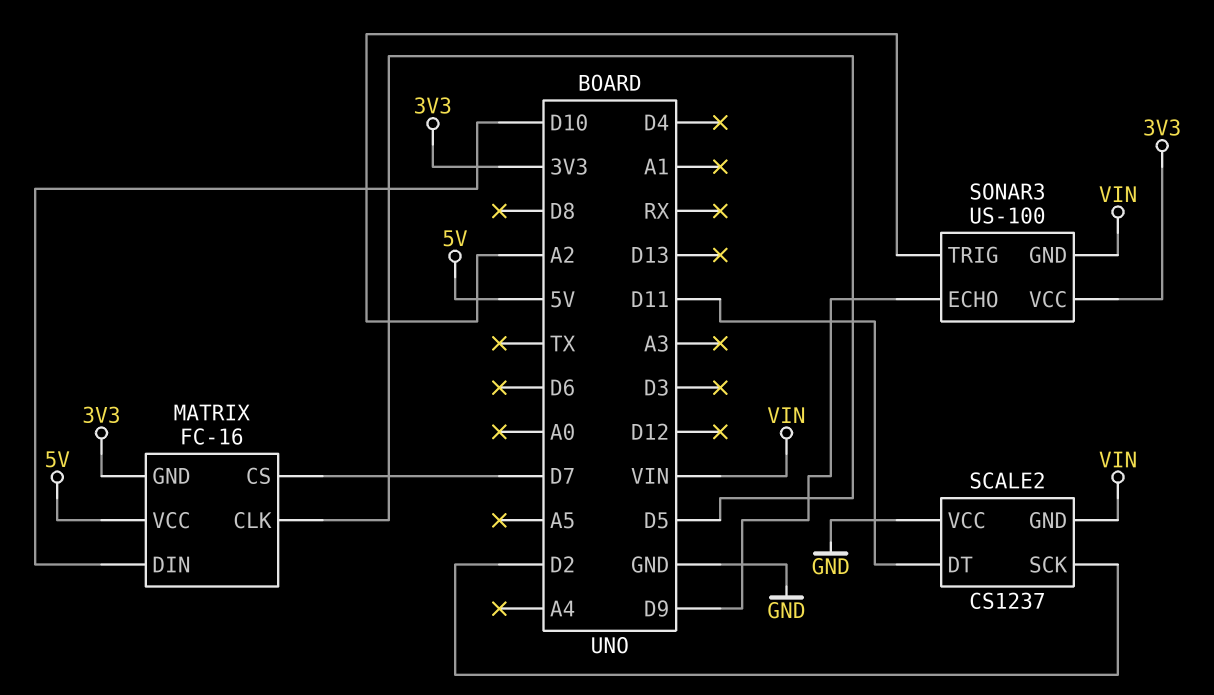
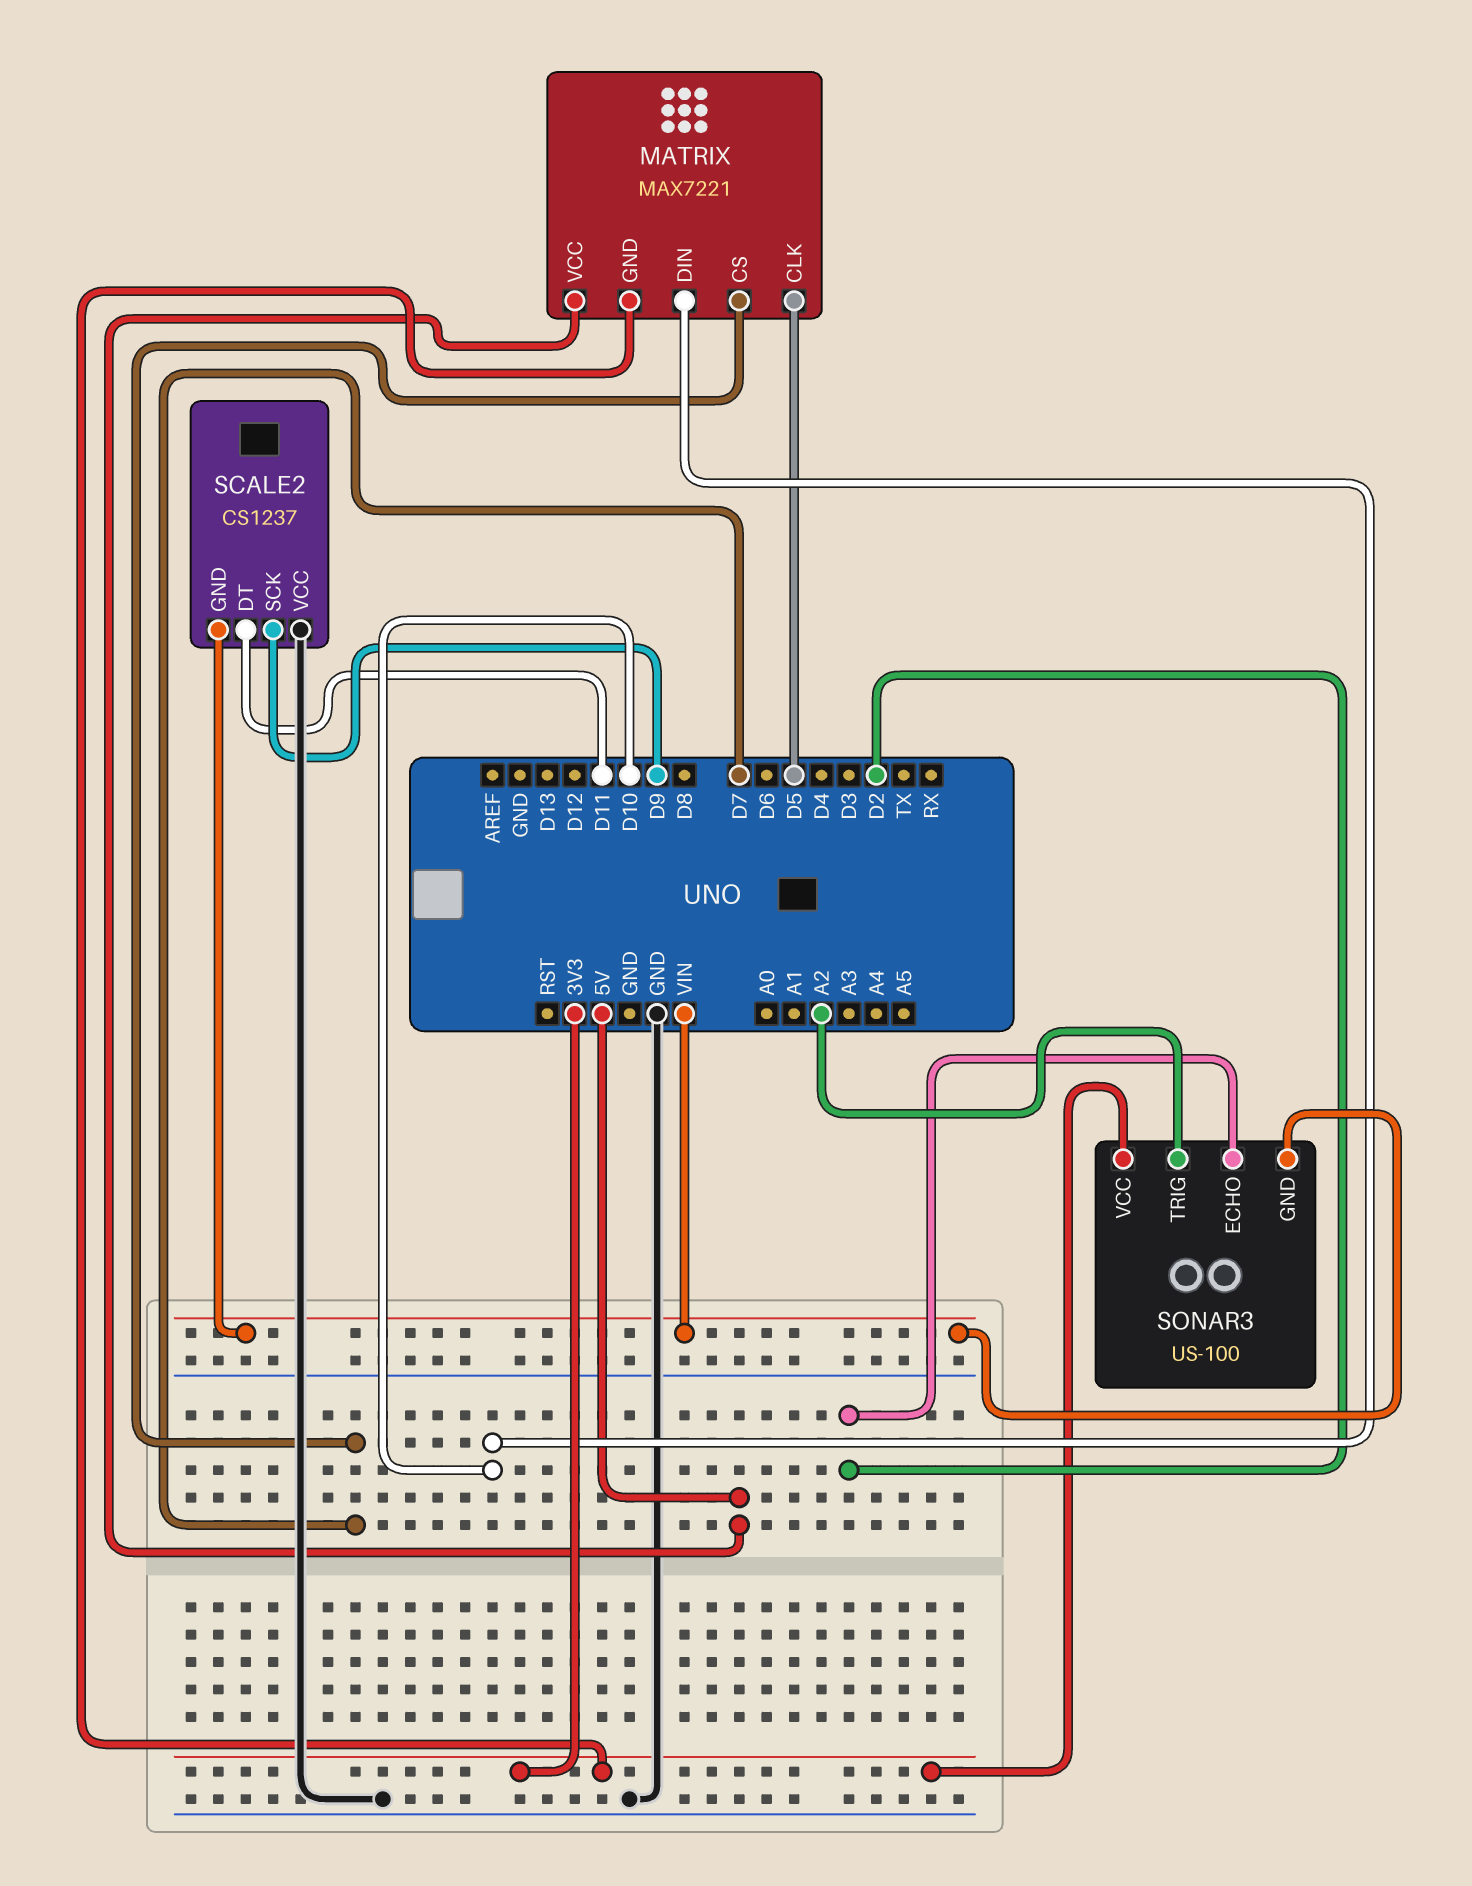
MATRIX: FC-16 -> MAX7221
SCALE2 pin SCK: D2 -> D9
SONAR3 pin ECHO: D9 -> D2

